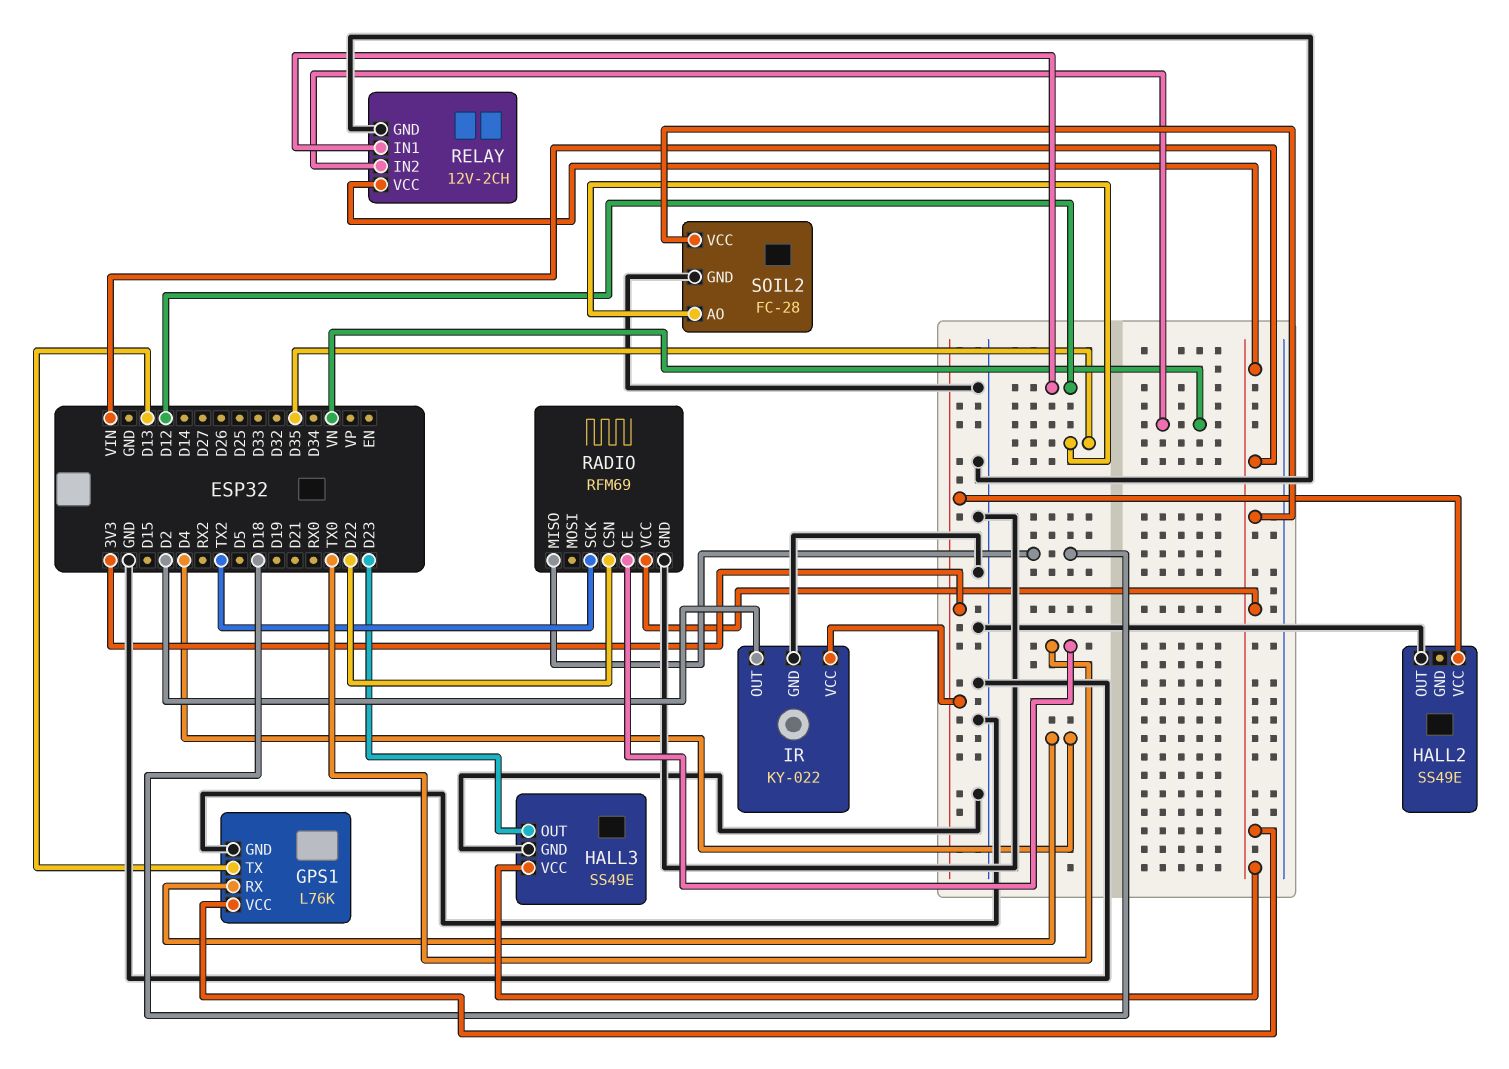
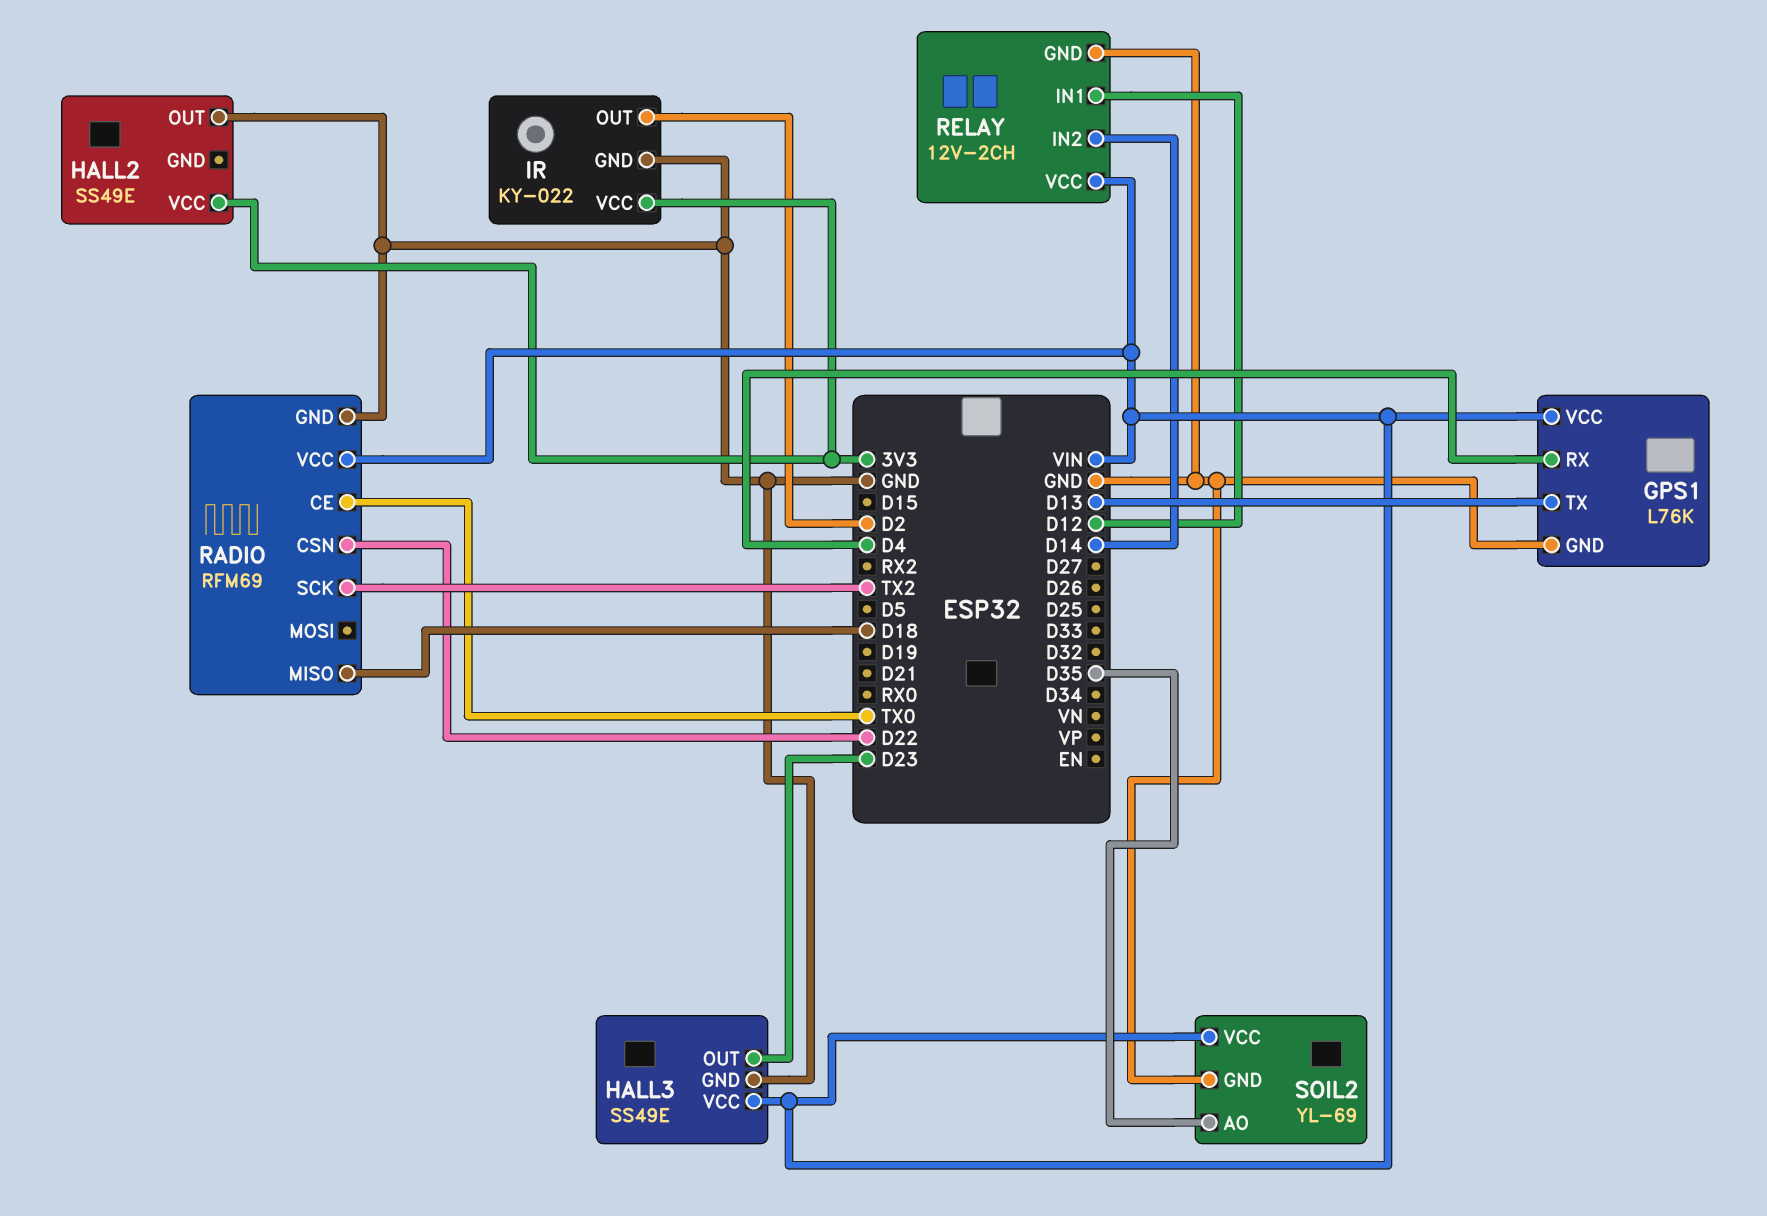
RELAY pin IN2: VN -> D14
SOIL2: FC-28 -> YL-69

